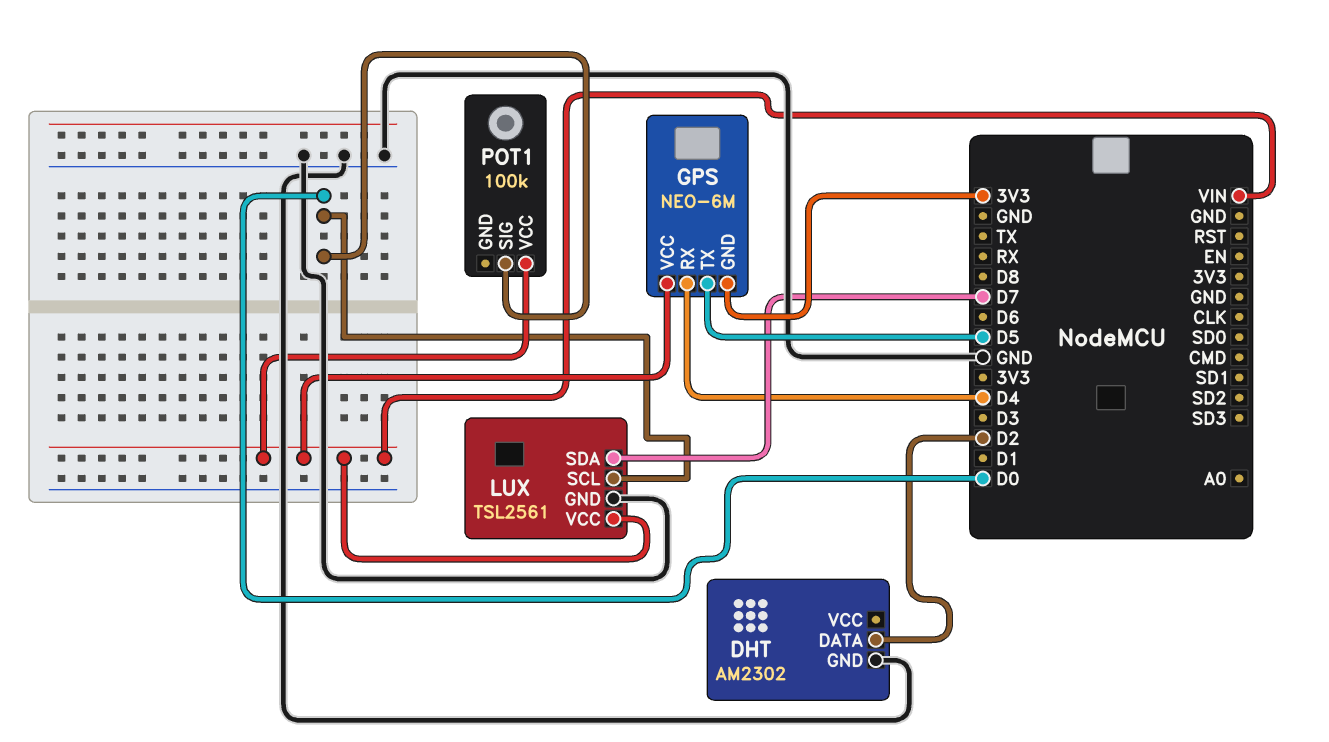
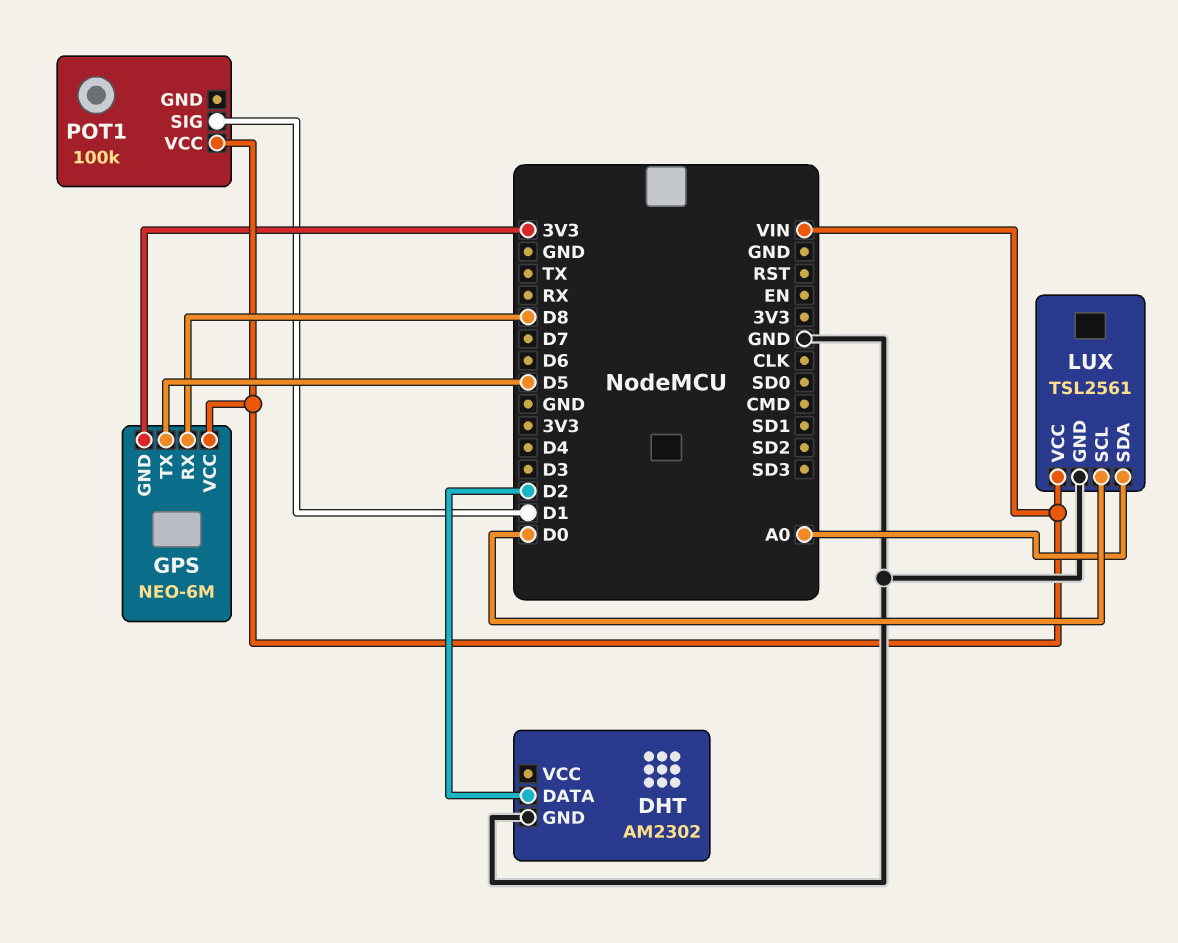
GPS pin RX: D4 -> D8
LUX pin SDA: D7 -> A0
POT1 pin SIG: D0 -> D1

